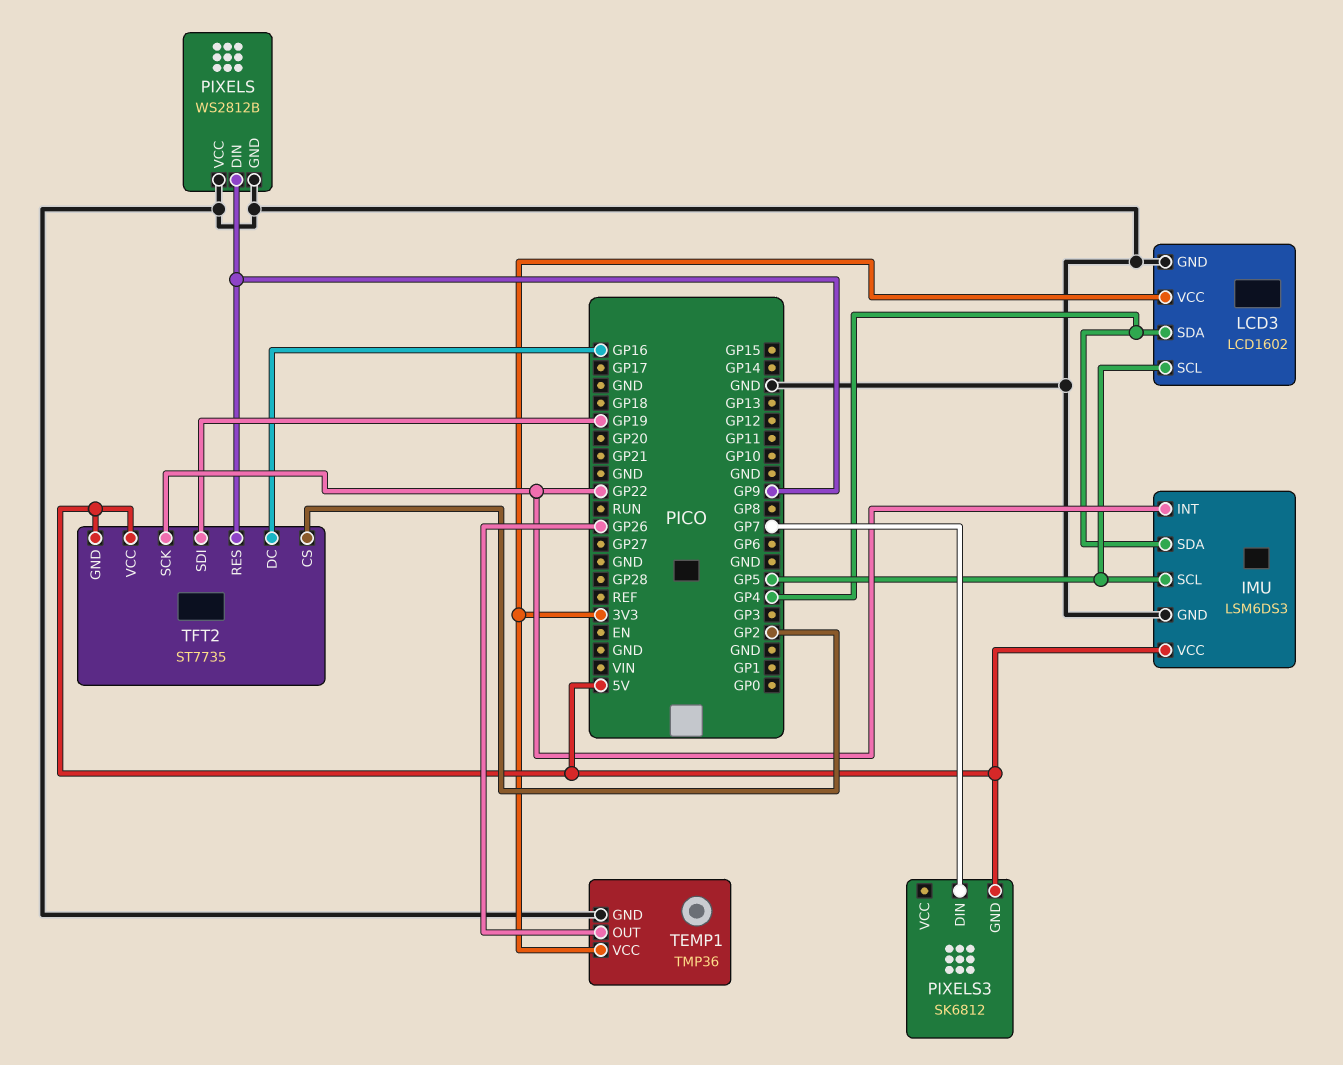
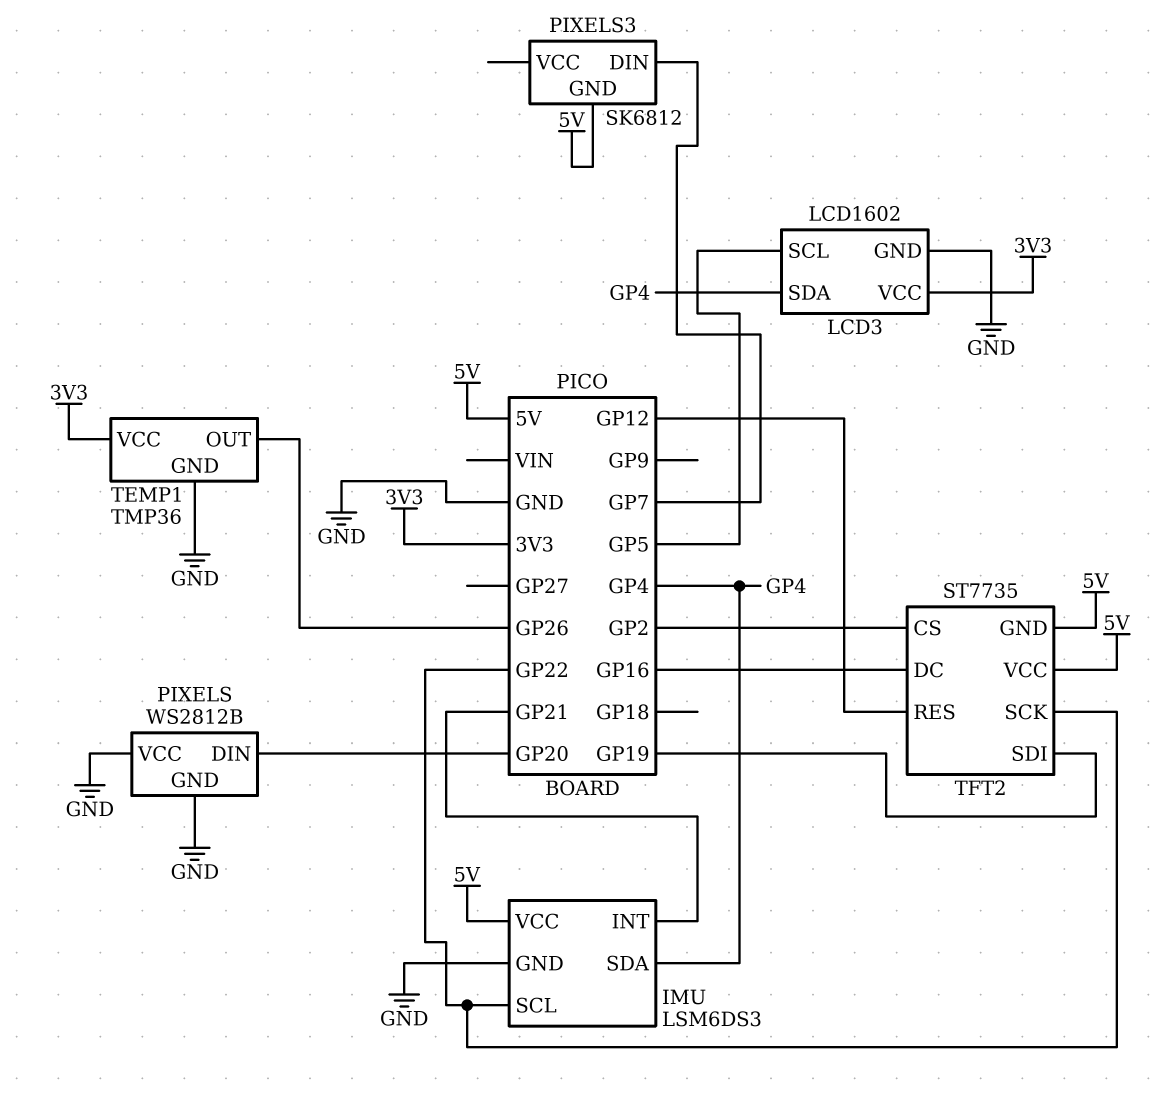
IMU pin INT: GP22 -> GP21
IMU pin SCL: GP5 -> GP22
PIXELS pin DIN: GP9 -> GP20
TFT2 pin RES: GP9 -> GP12

